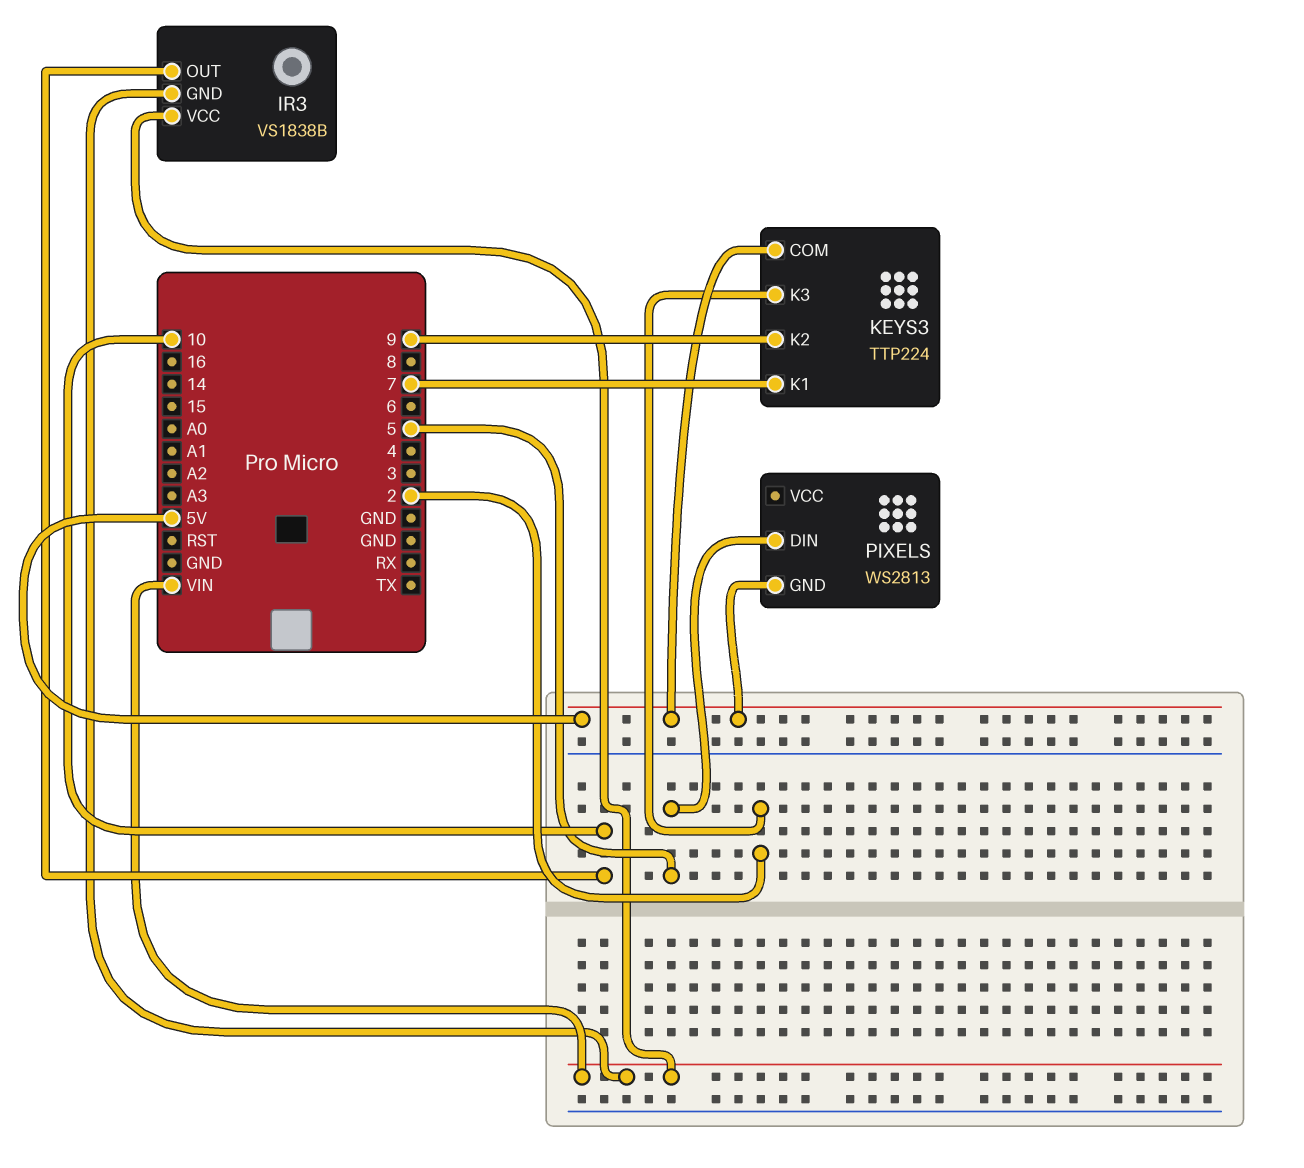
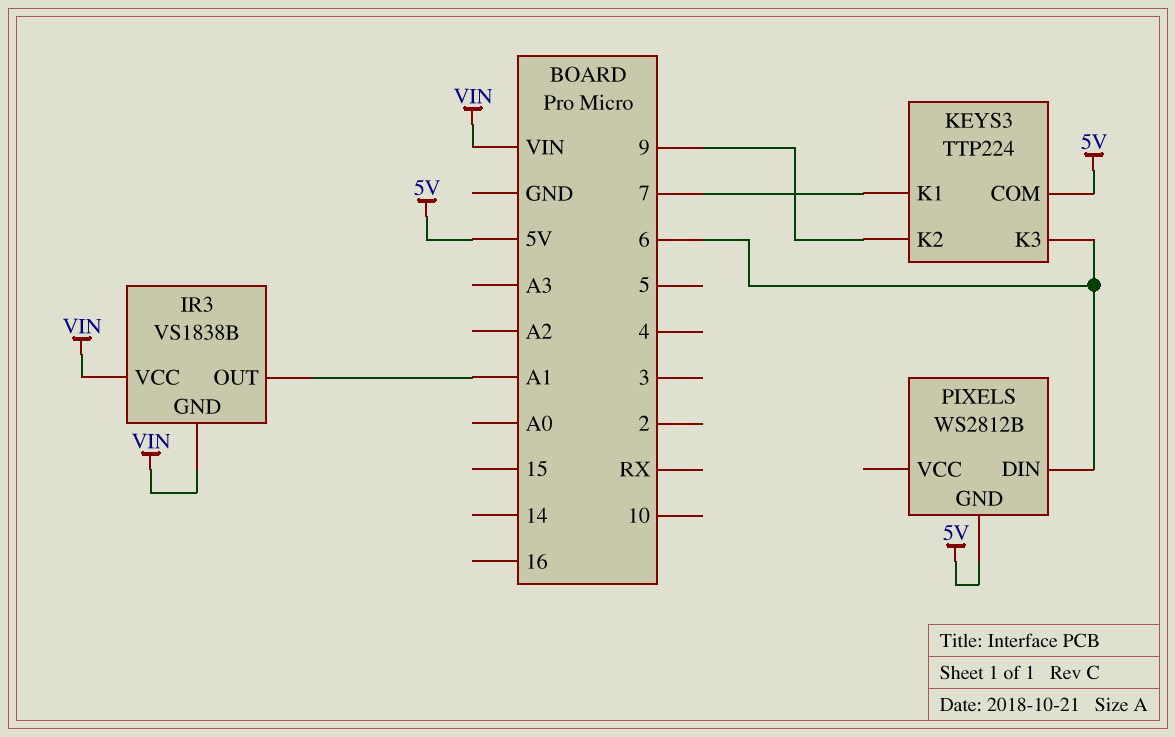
IR3 pin OUT: 10 -> A1
KEYS3 pin K3: 2 -> 6
PIXELS: WS2813 -> WS2812B
PIXELS pin DIN: 5 -> 6

